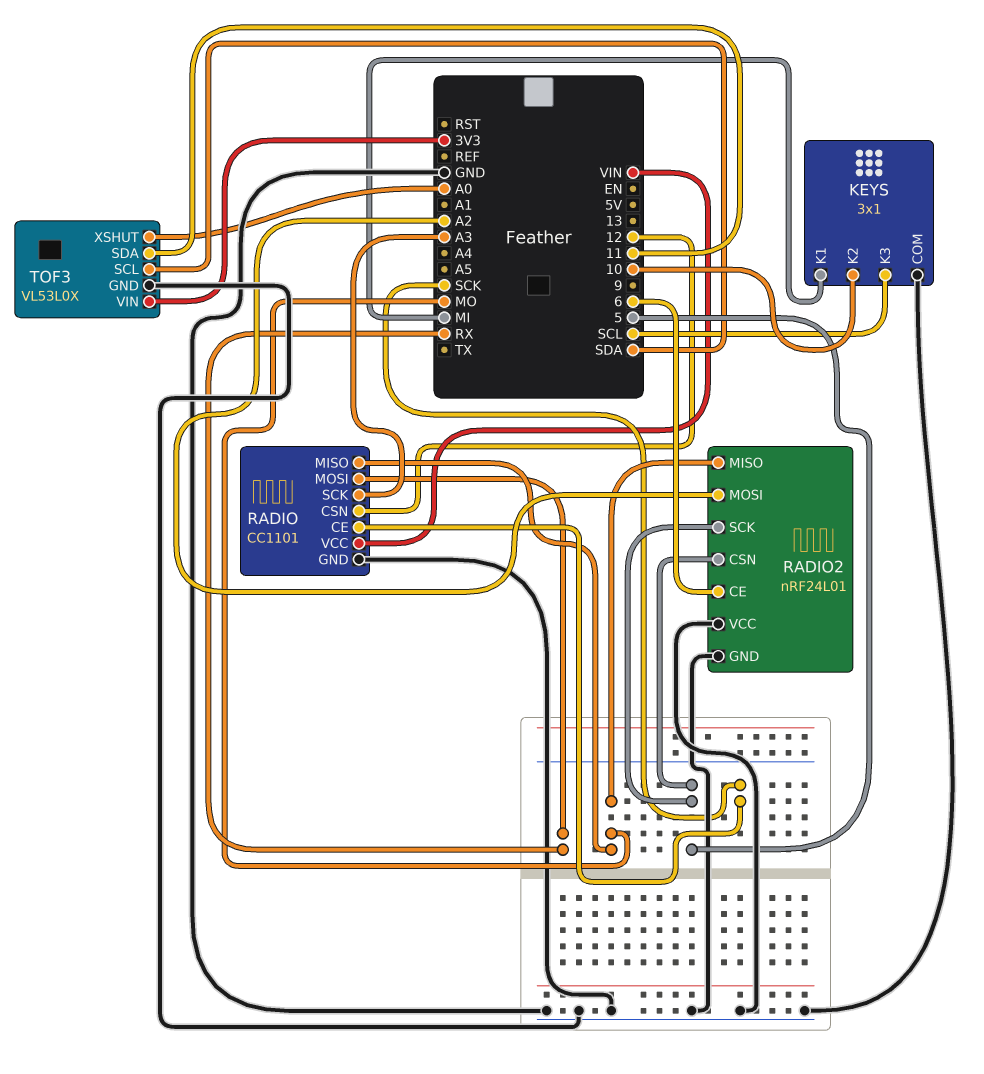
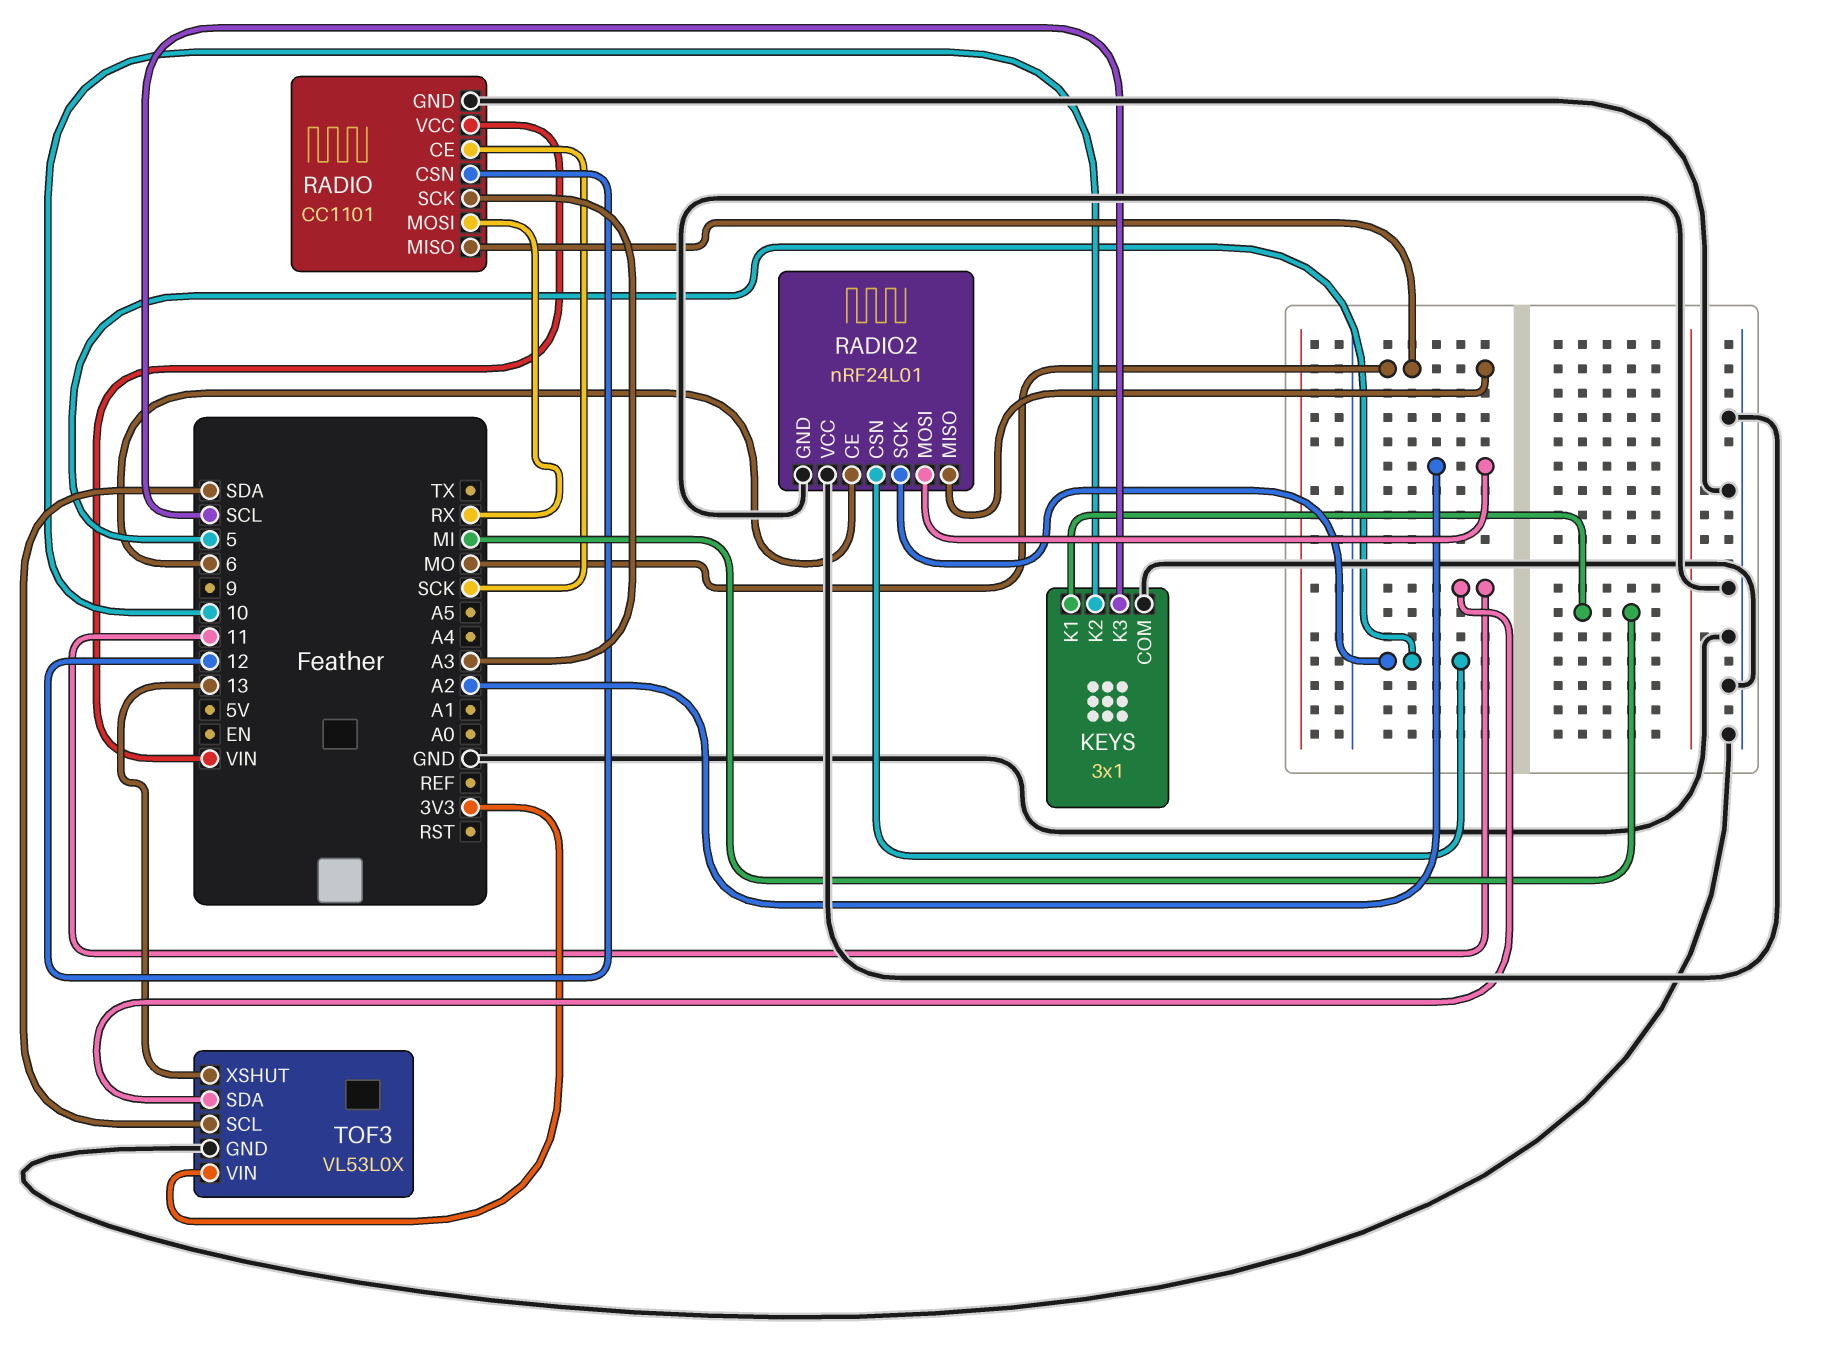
TOF3 pin XSHUT: A0 -> 13

